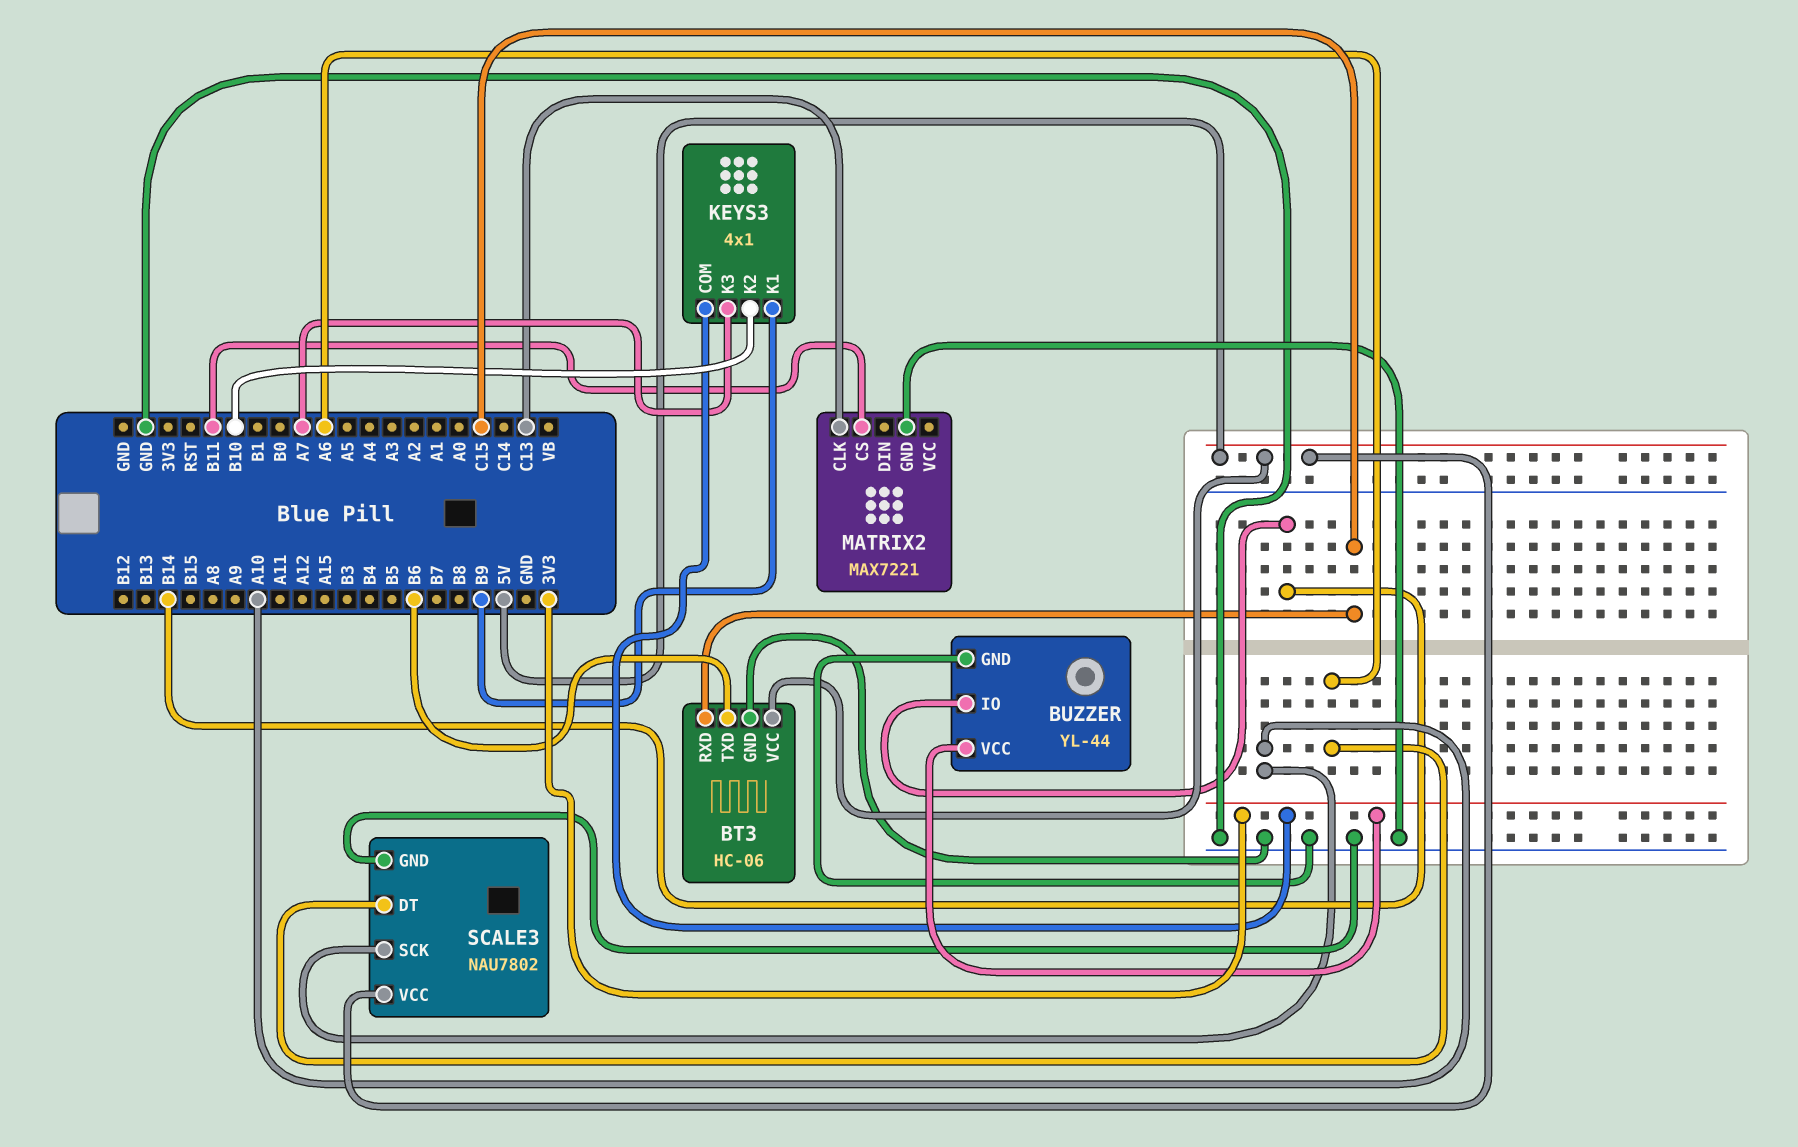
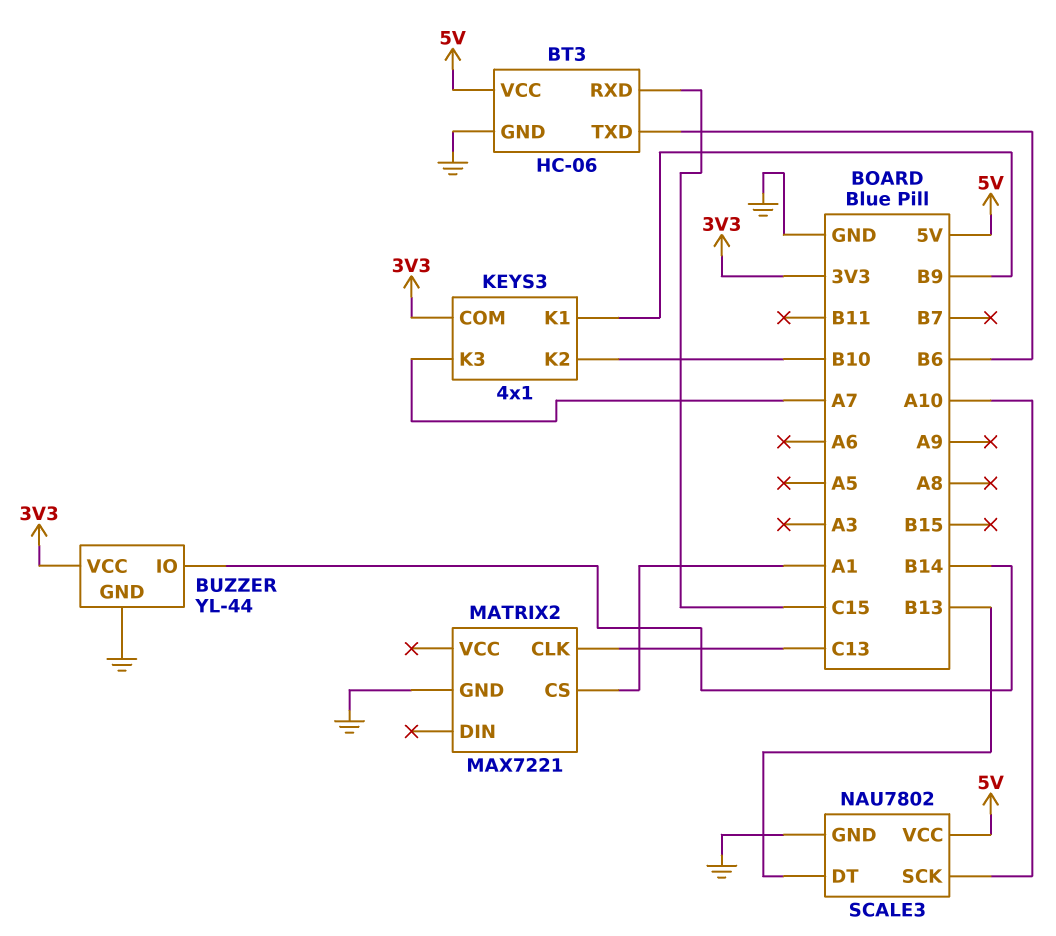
MATRIX2 pin CS: B11 -> A1
SCALE3 pin DT: A6 -> B13

